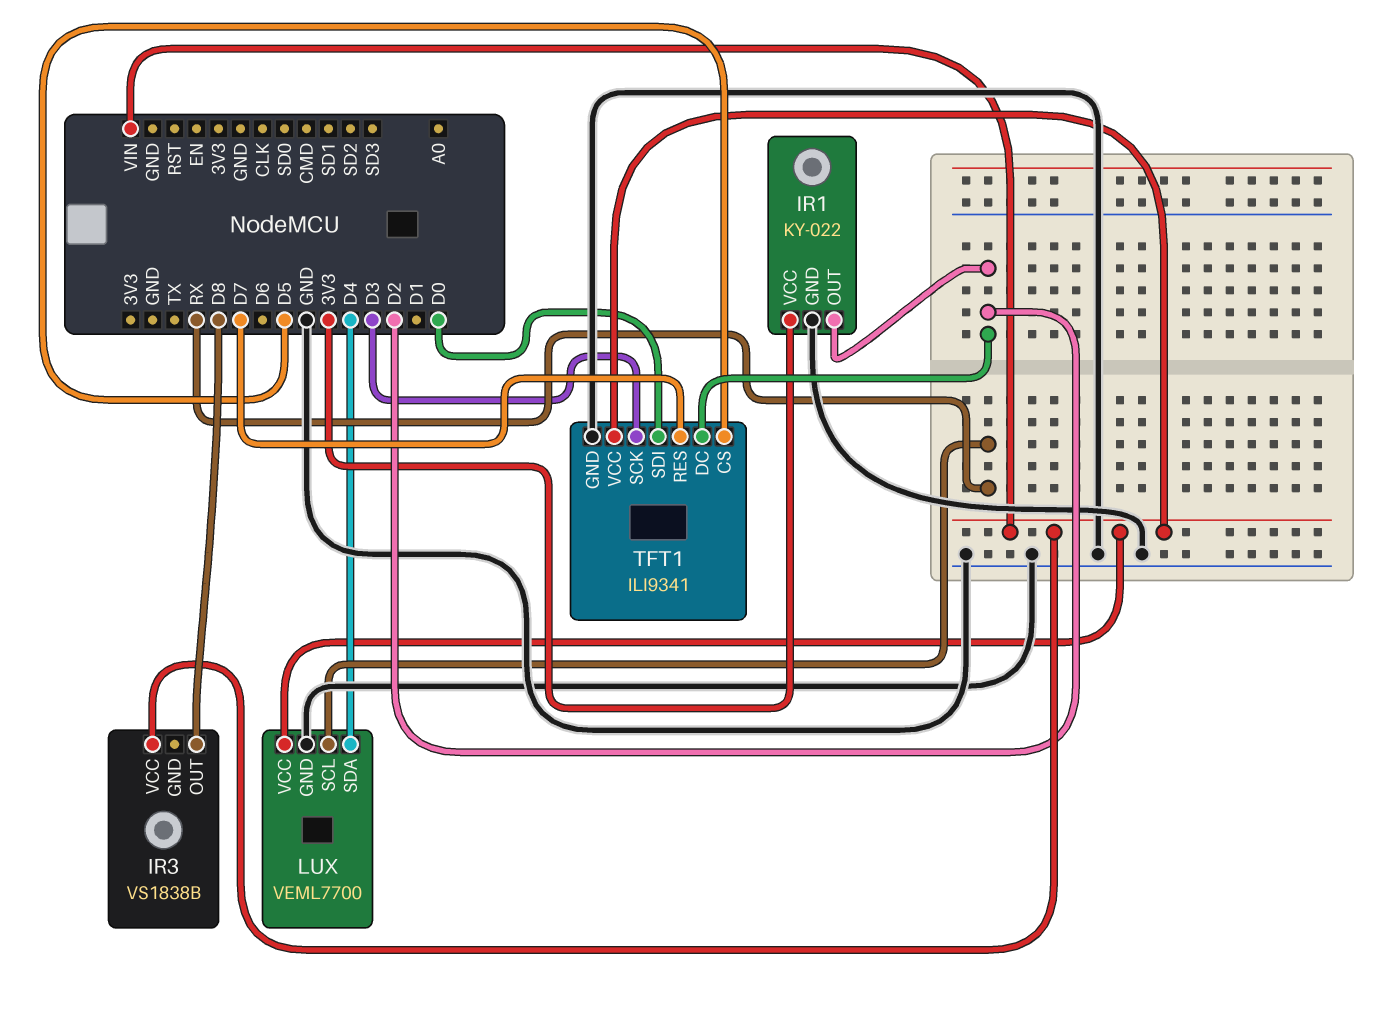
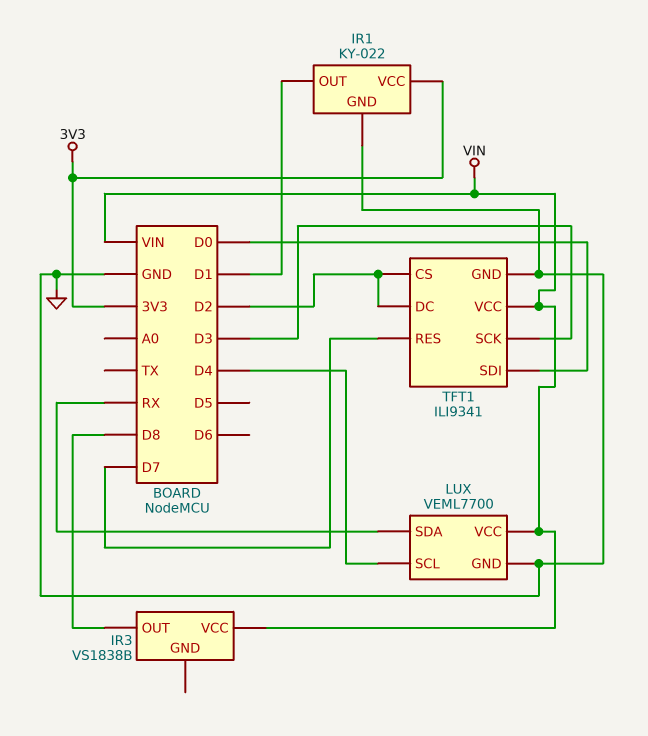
IR1 pin OUT: D2 -> D1
LUX pin SCL: RX -> D4
LUX pin SDA: D4 -> RX
TFT1 pin CS: D5 -> D2

